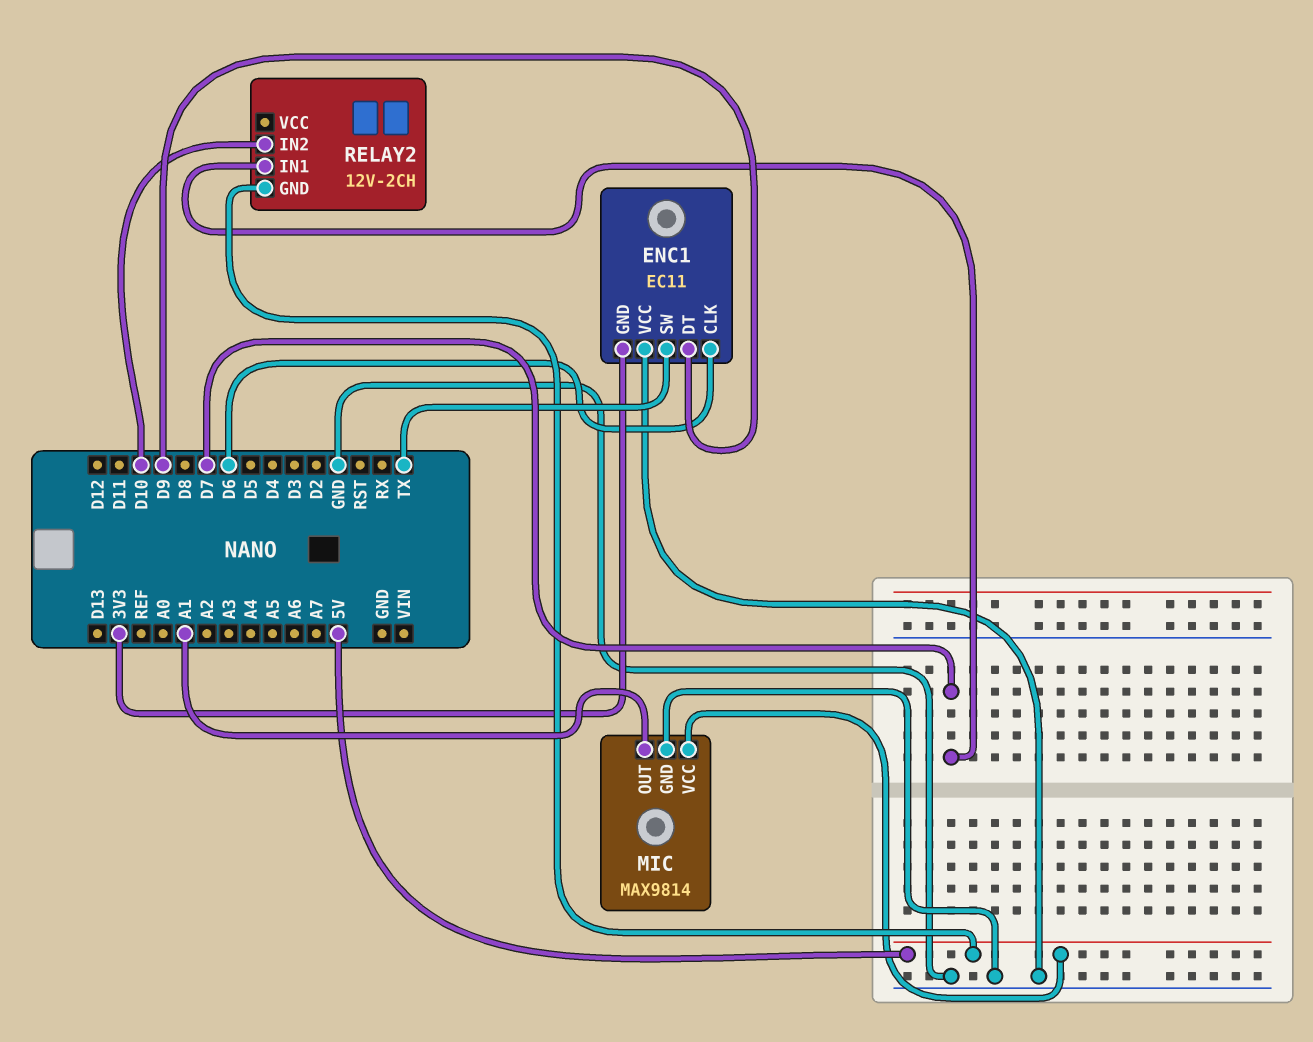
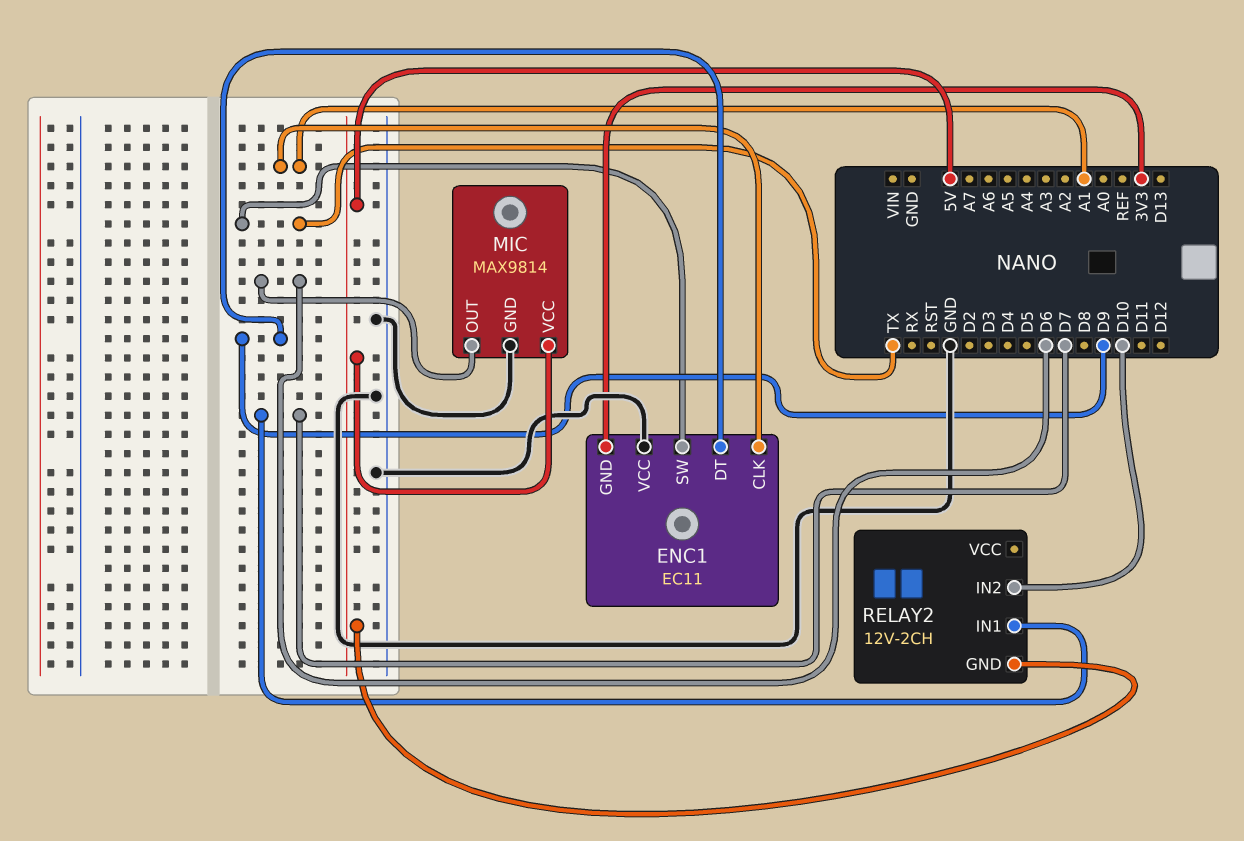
ENC1 pin CLK: D6 -> A1
MIC pin OUT: A1 -> D6

